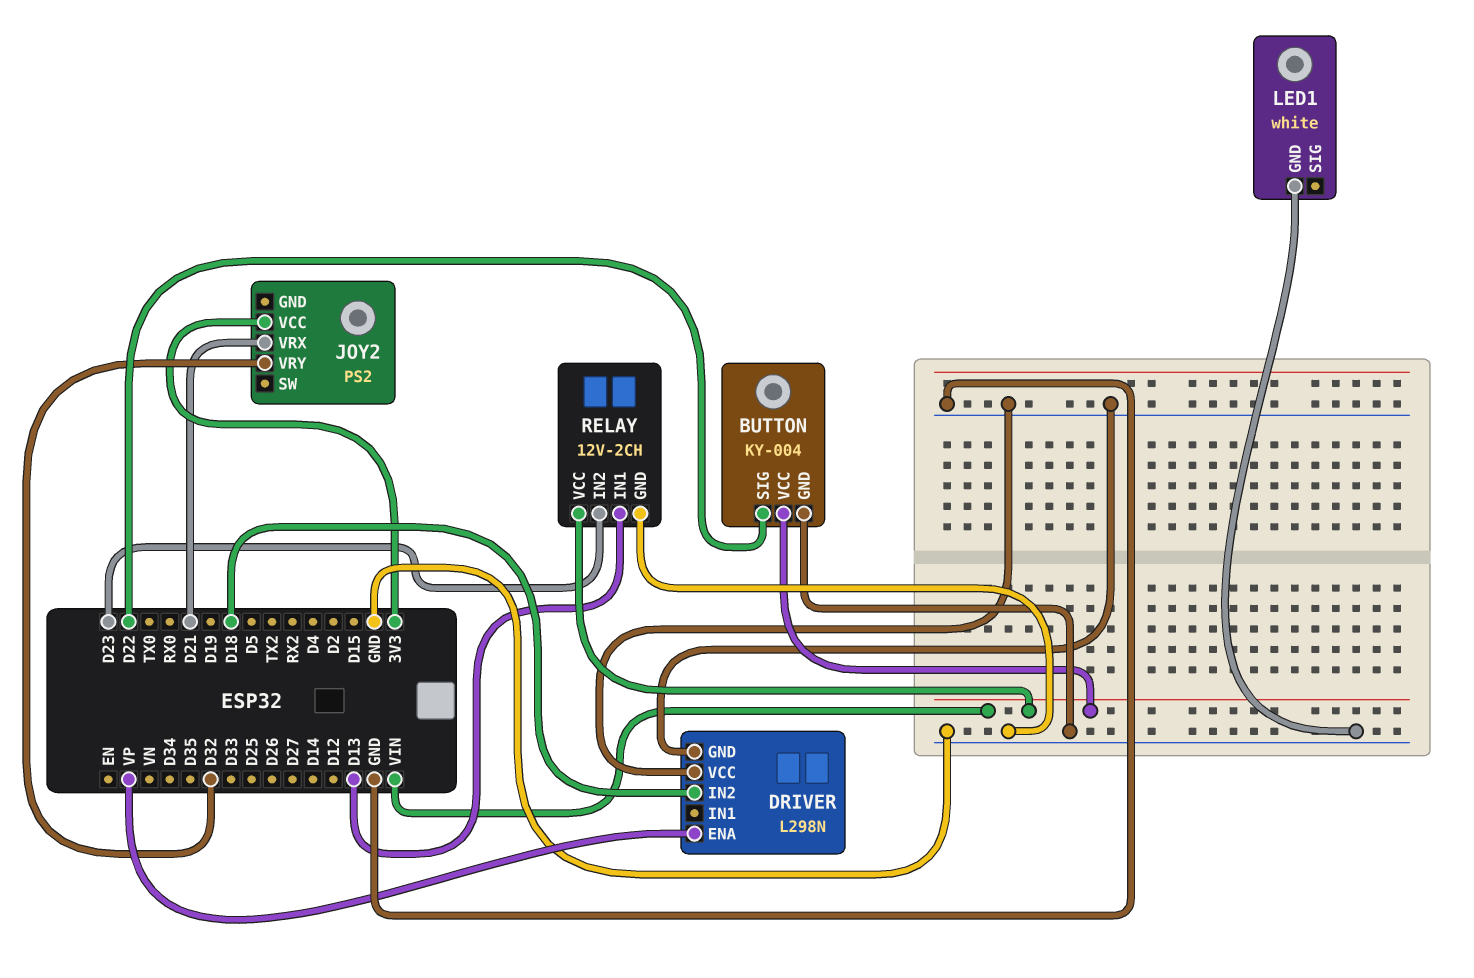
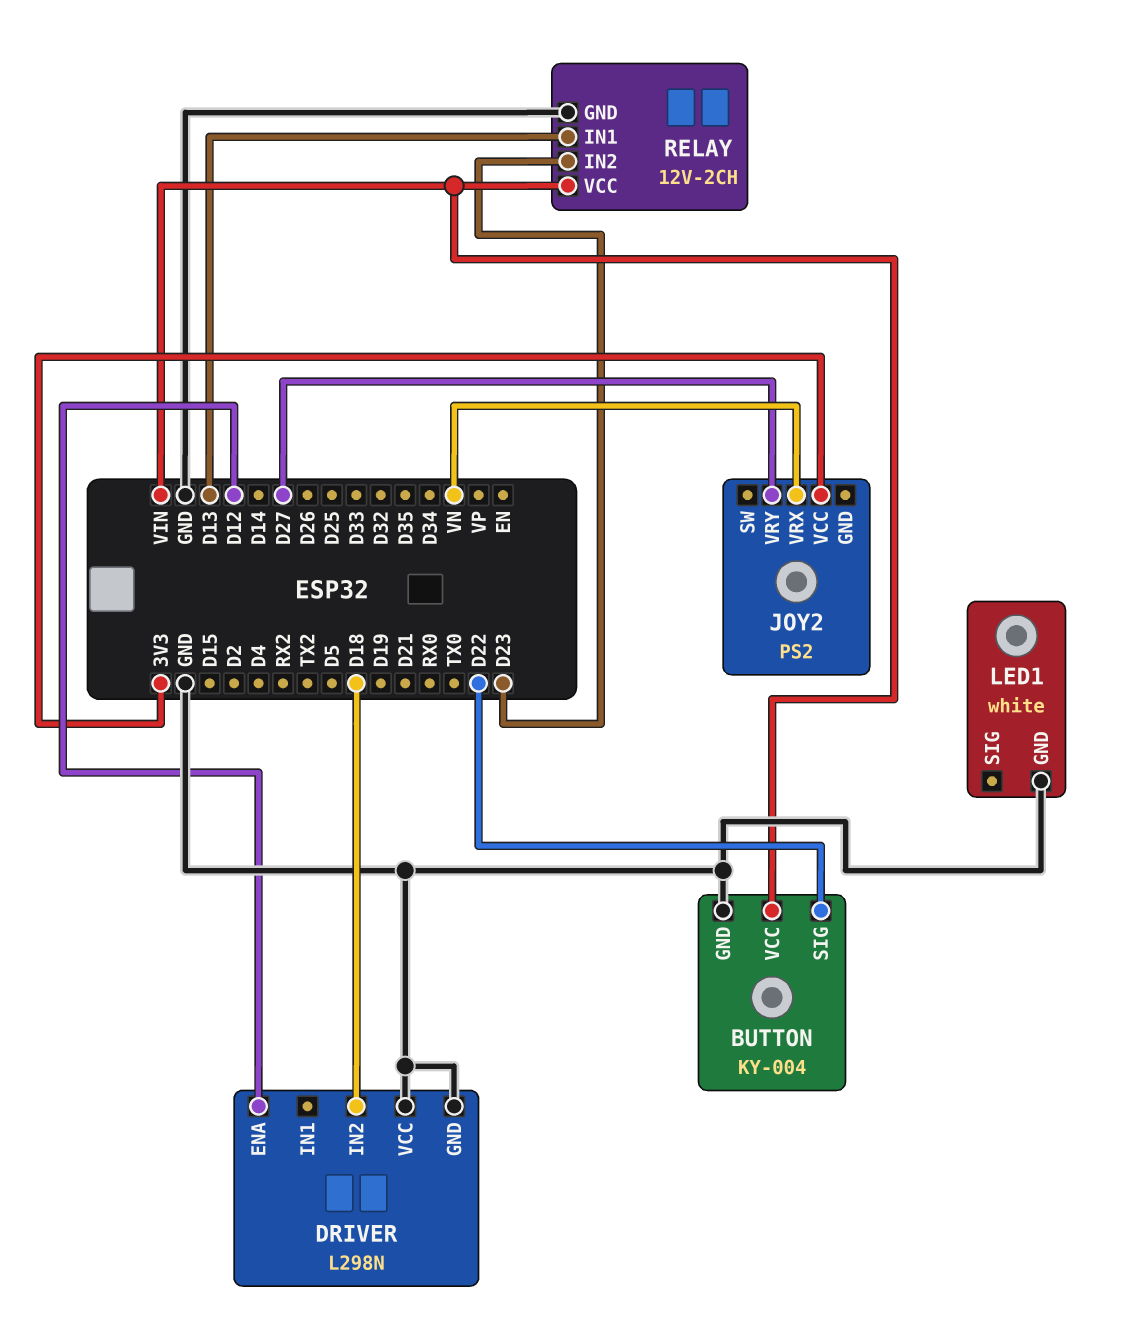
DRIVER pin ENA: VP -> D12
JOY2 pin VRX: D21 -> VN
JOY2 pin VRY: D32 -> D27

